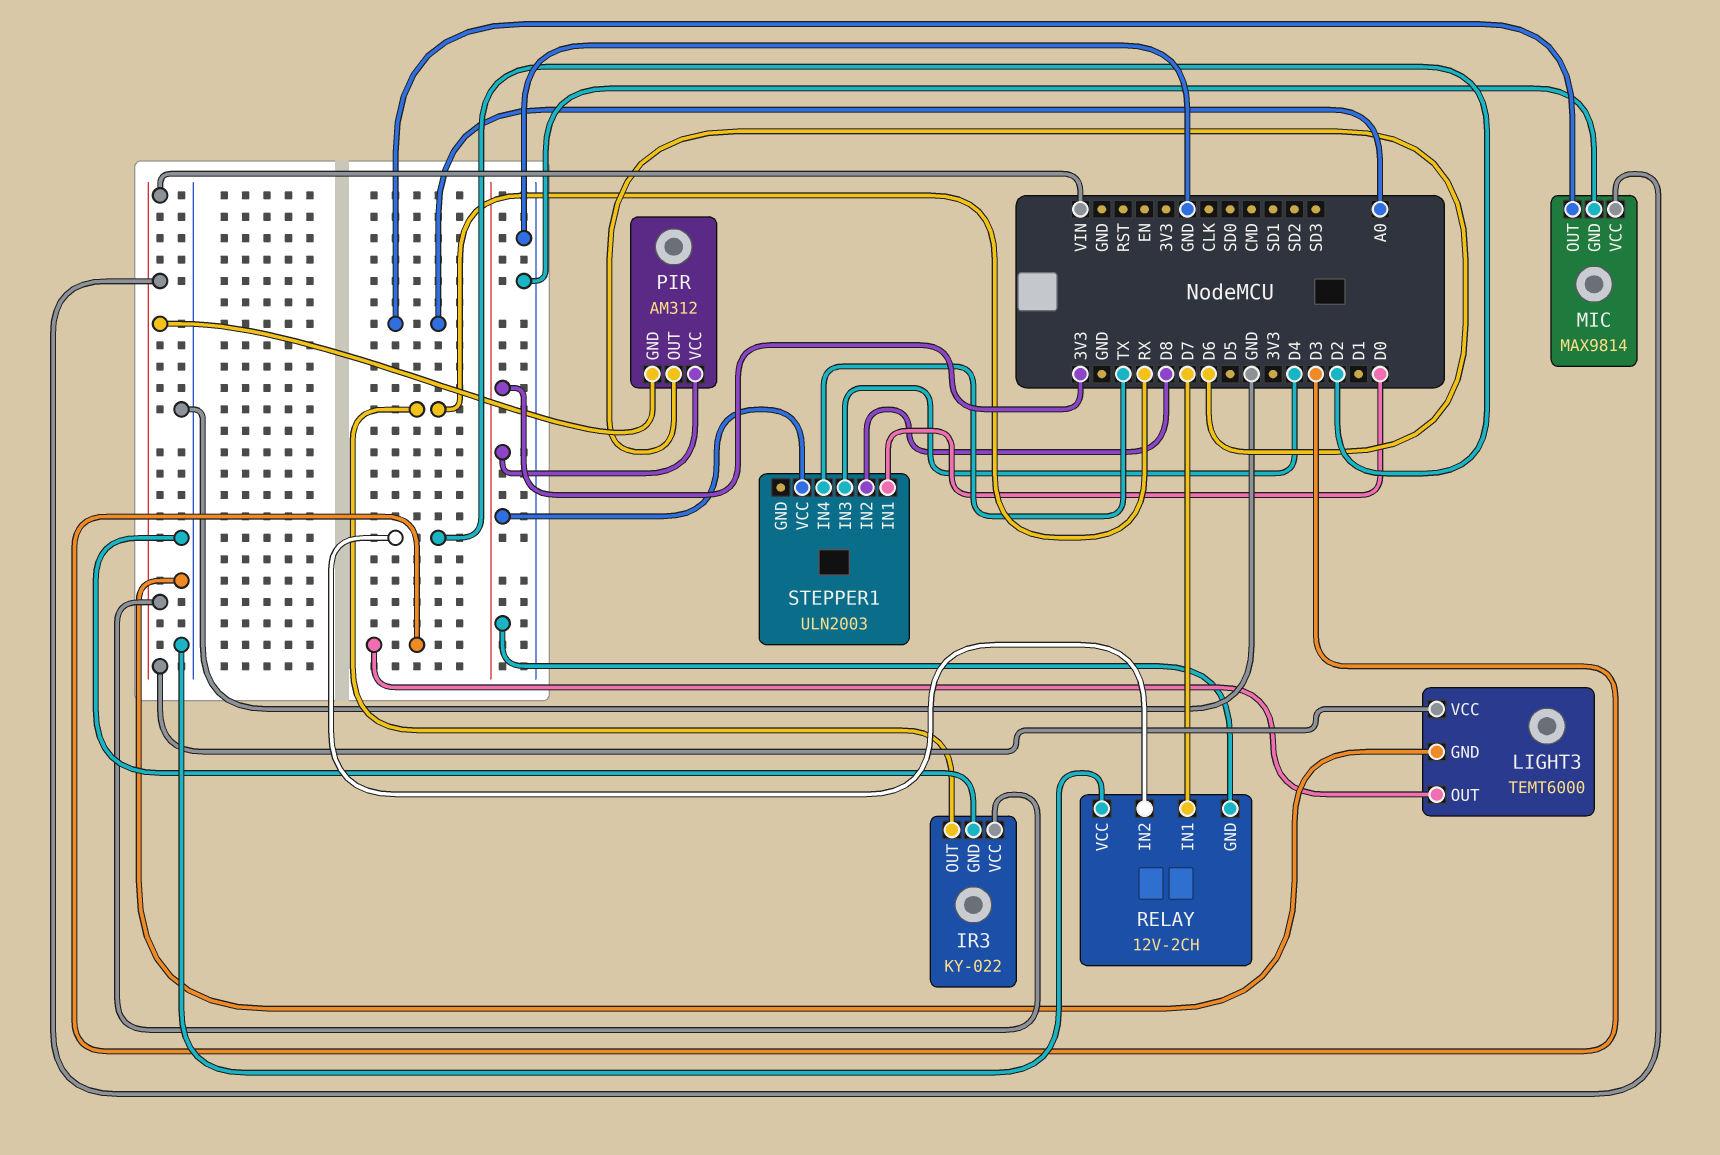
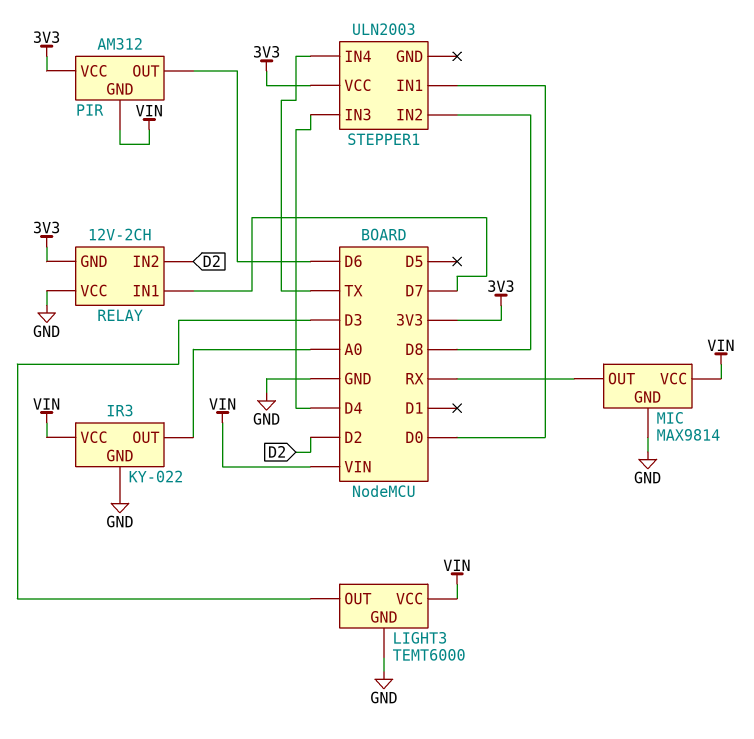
IR3 pin OUT: RX -> A0
MIC pin OUT: A0 -> RX

